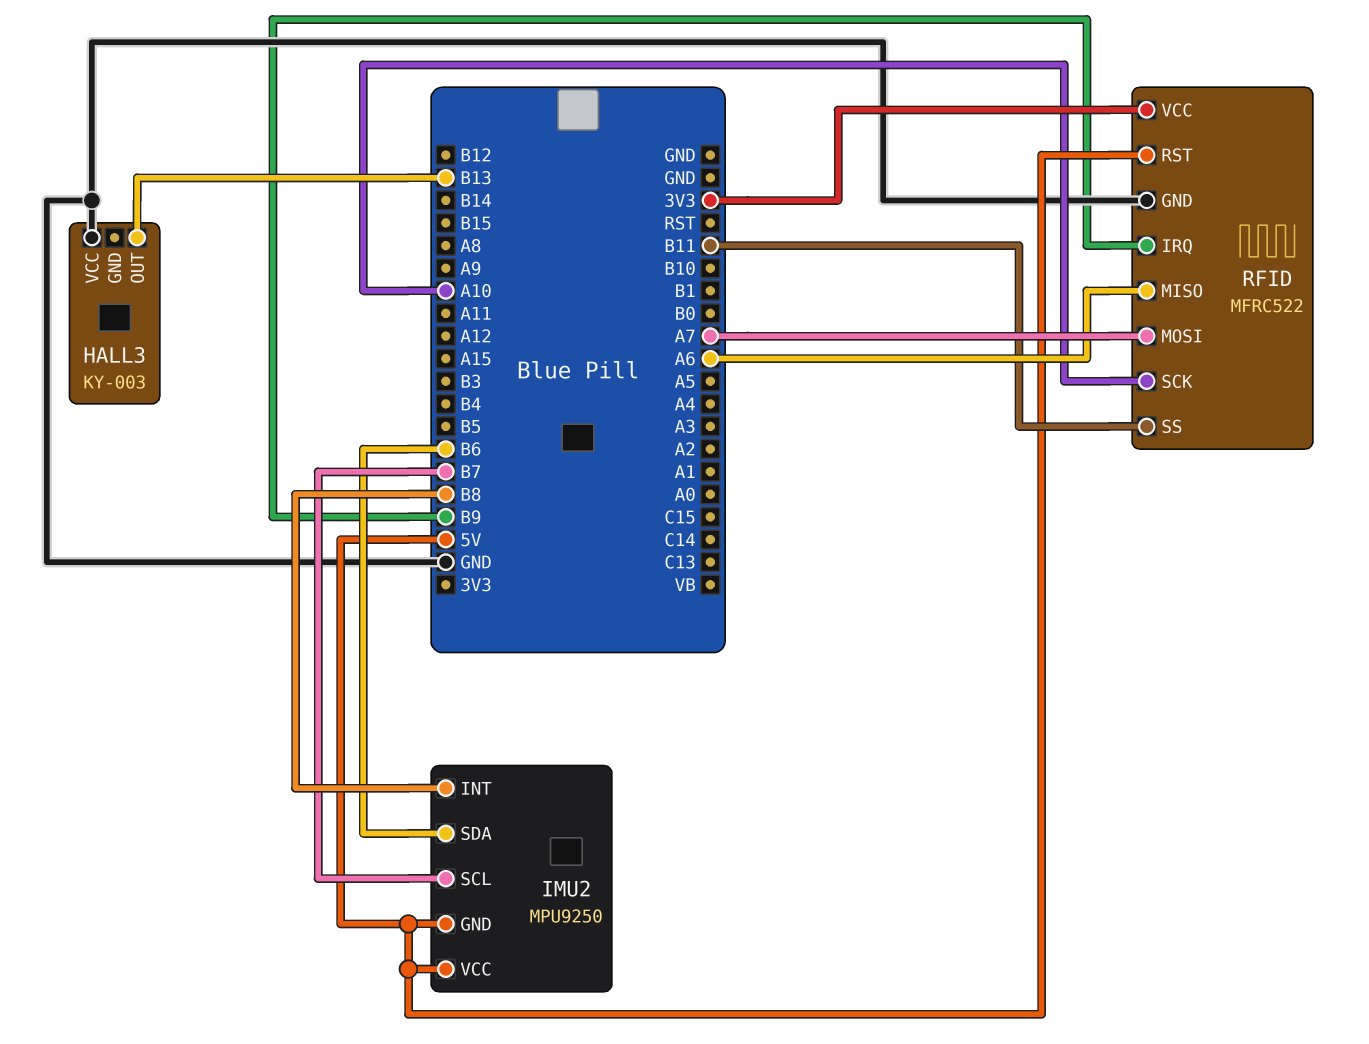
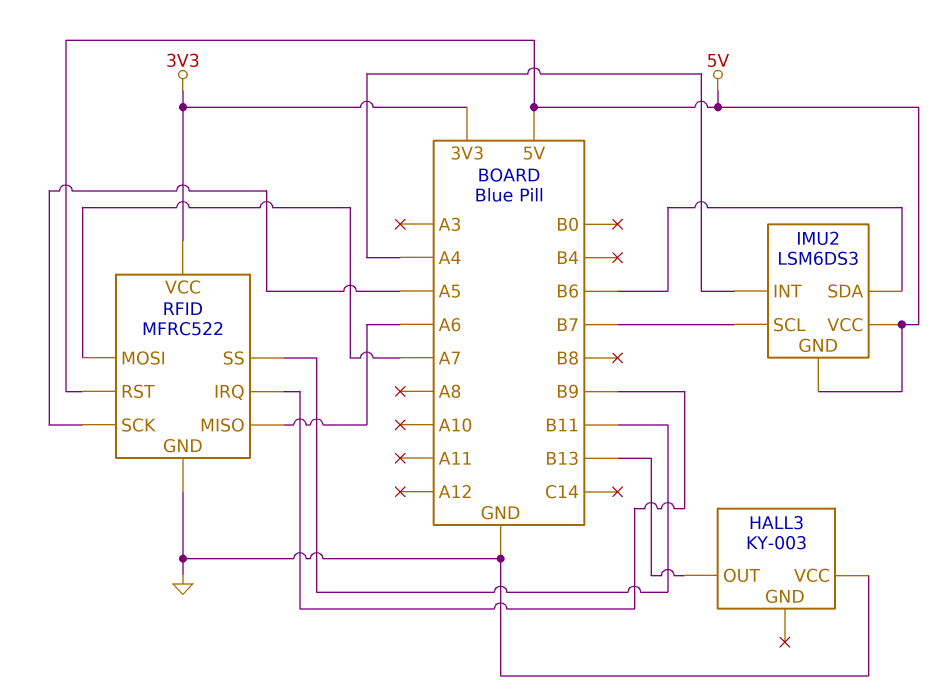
IMU2: MPU9250 -> LSM6DS3
IMU2 pin INT: B8 -> A4
RFID pin SCK: A10 -> A5

